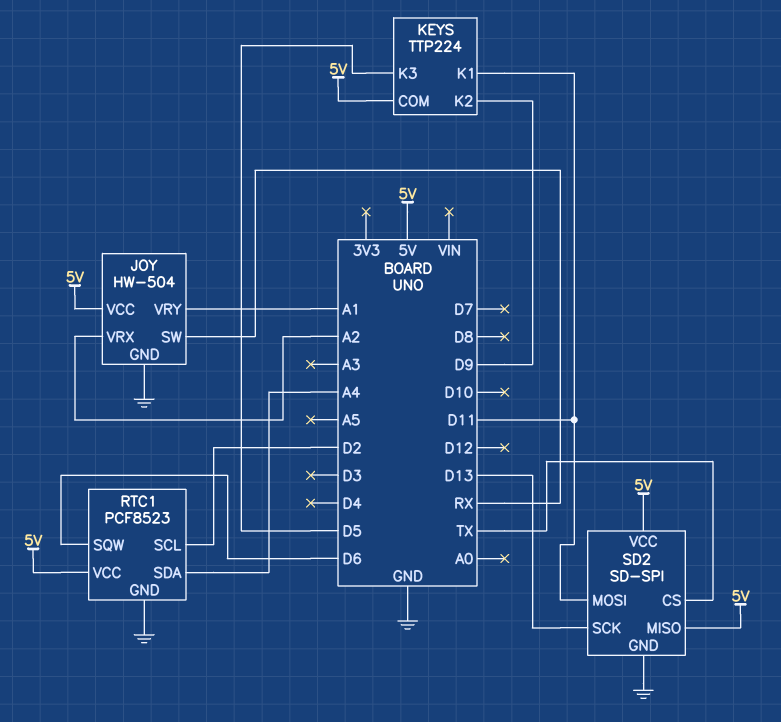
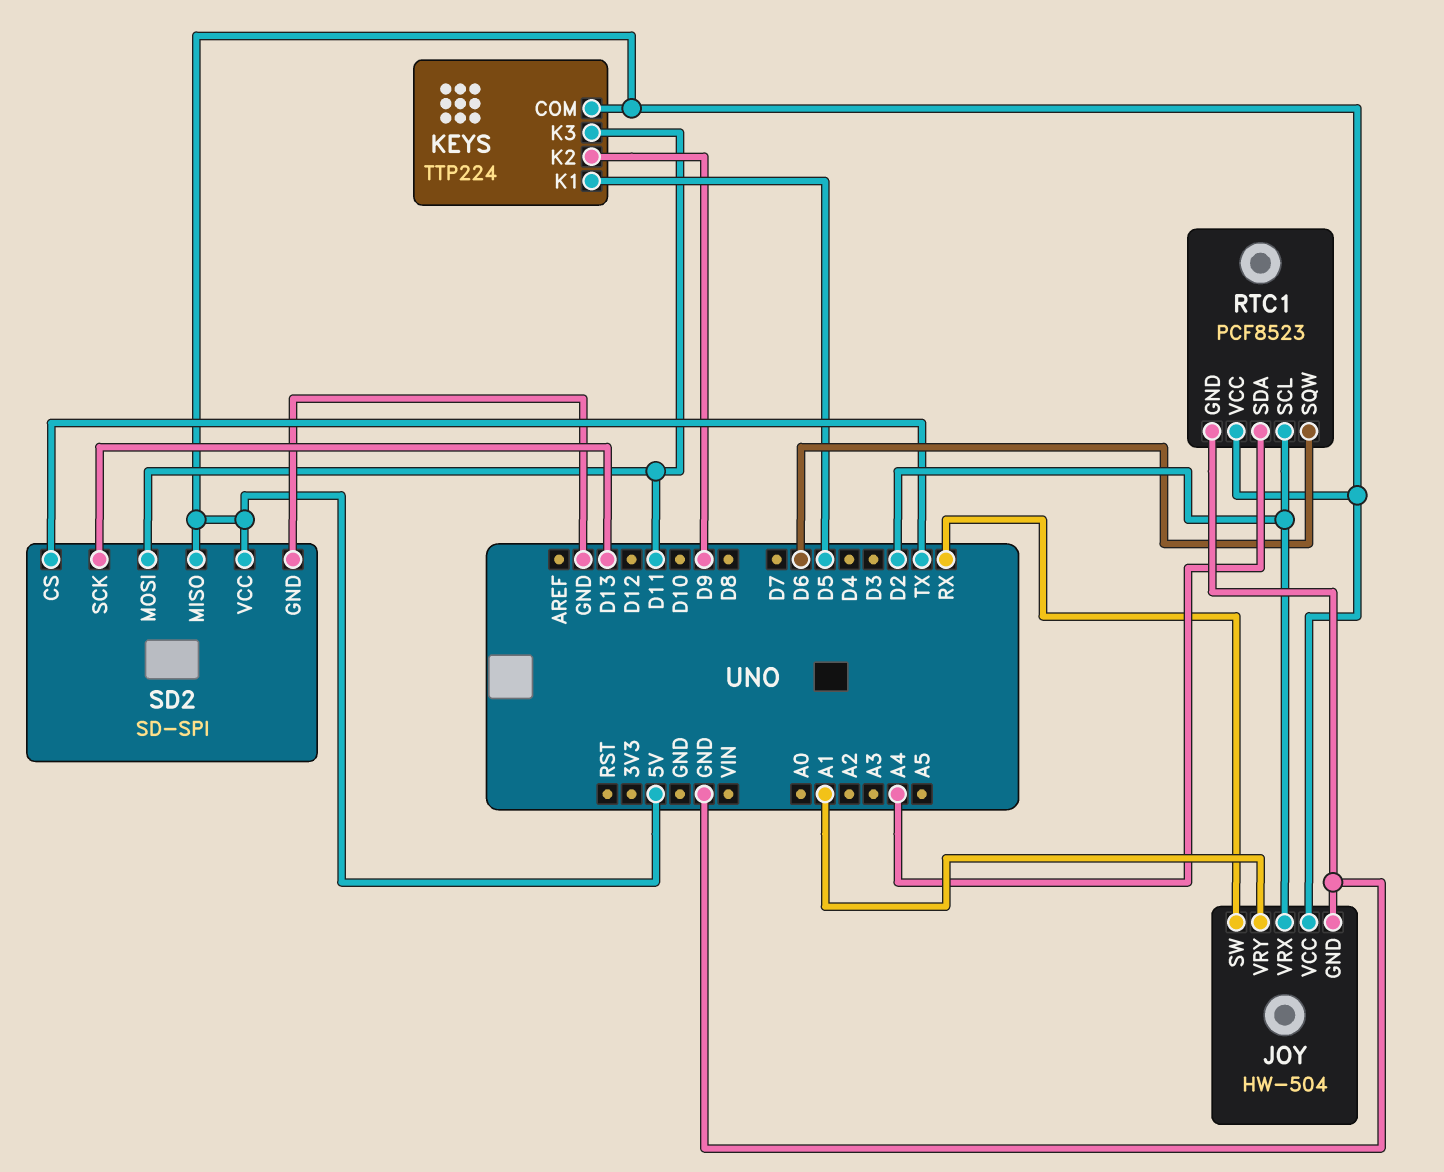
JOY pin VRX: A2 -> D2
KEYS pin K1: D11 -> D5
KEYS pin K3: D5 -> D11

